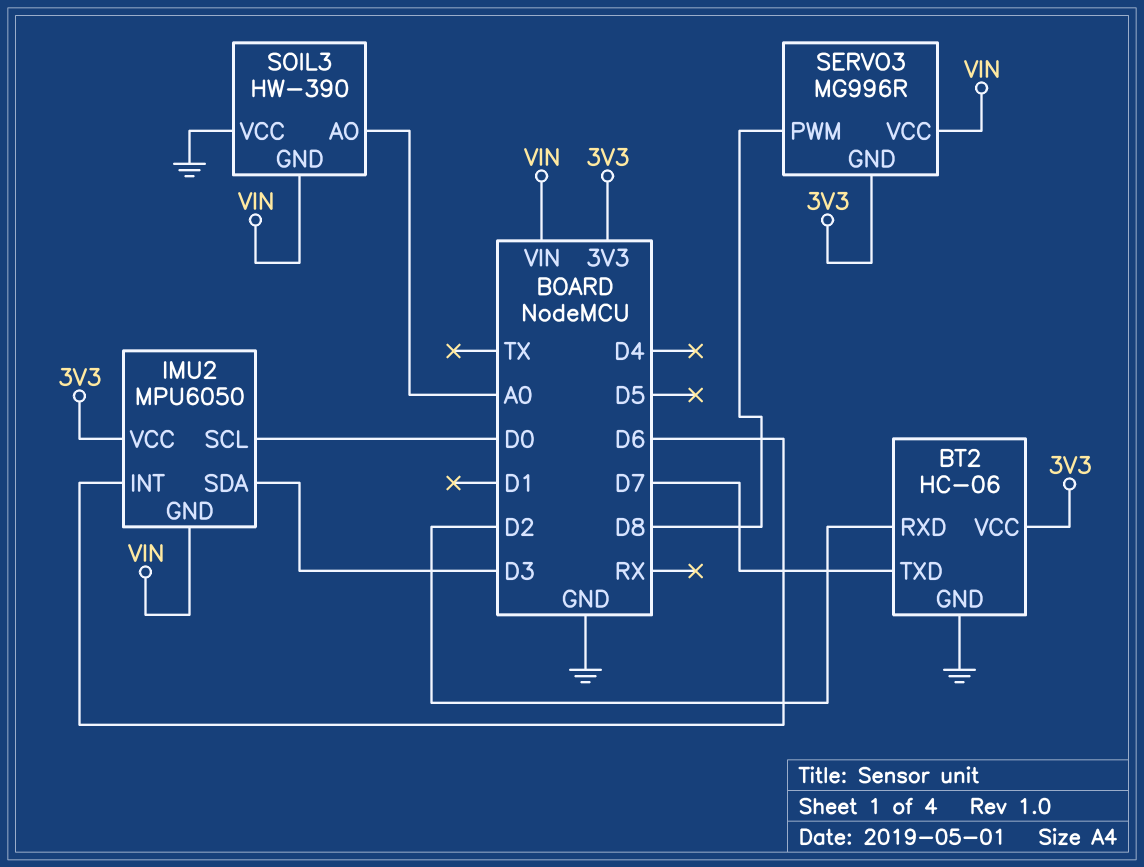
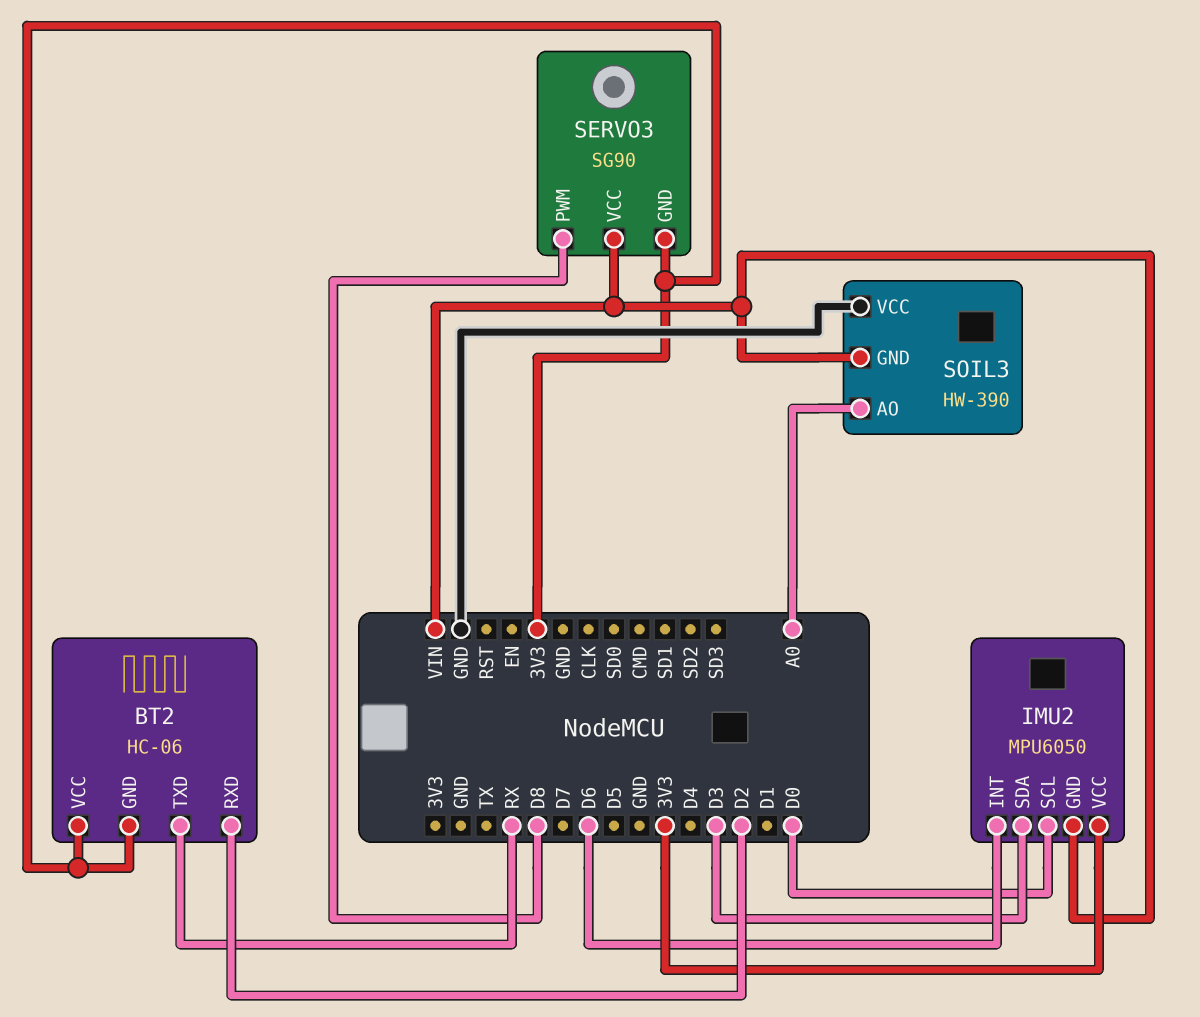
BT2 pin GND: GND -> 3V3
BT2 pin TXD: D7 -> RX
SERVO3: MG996R -> SG90

